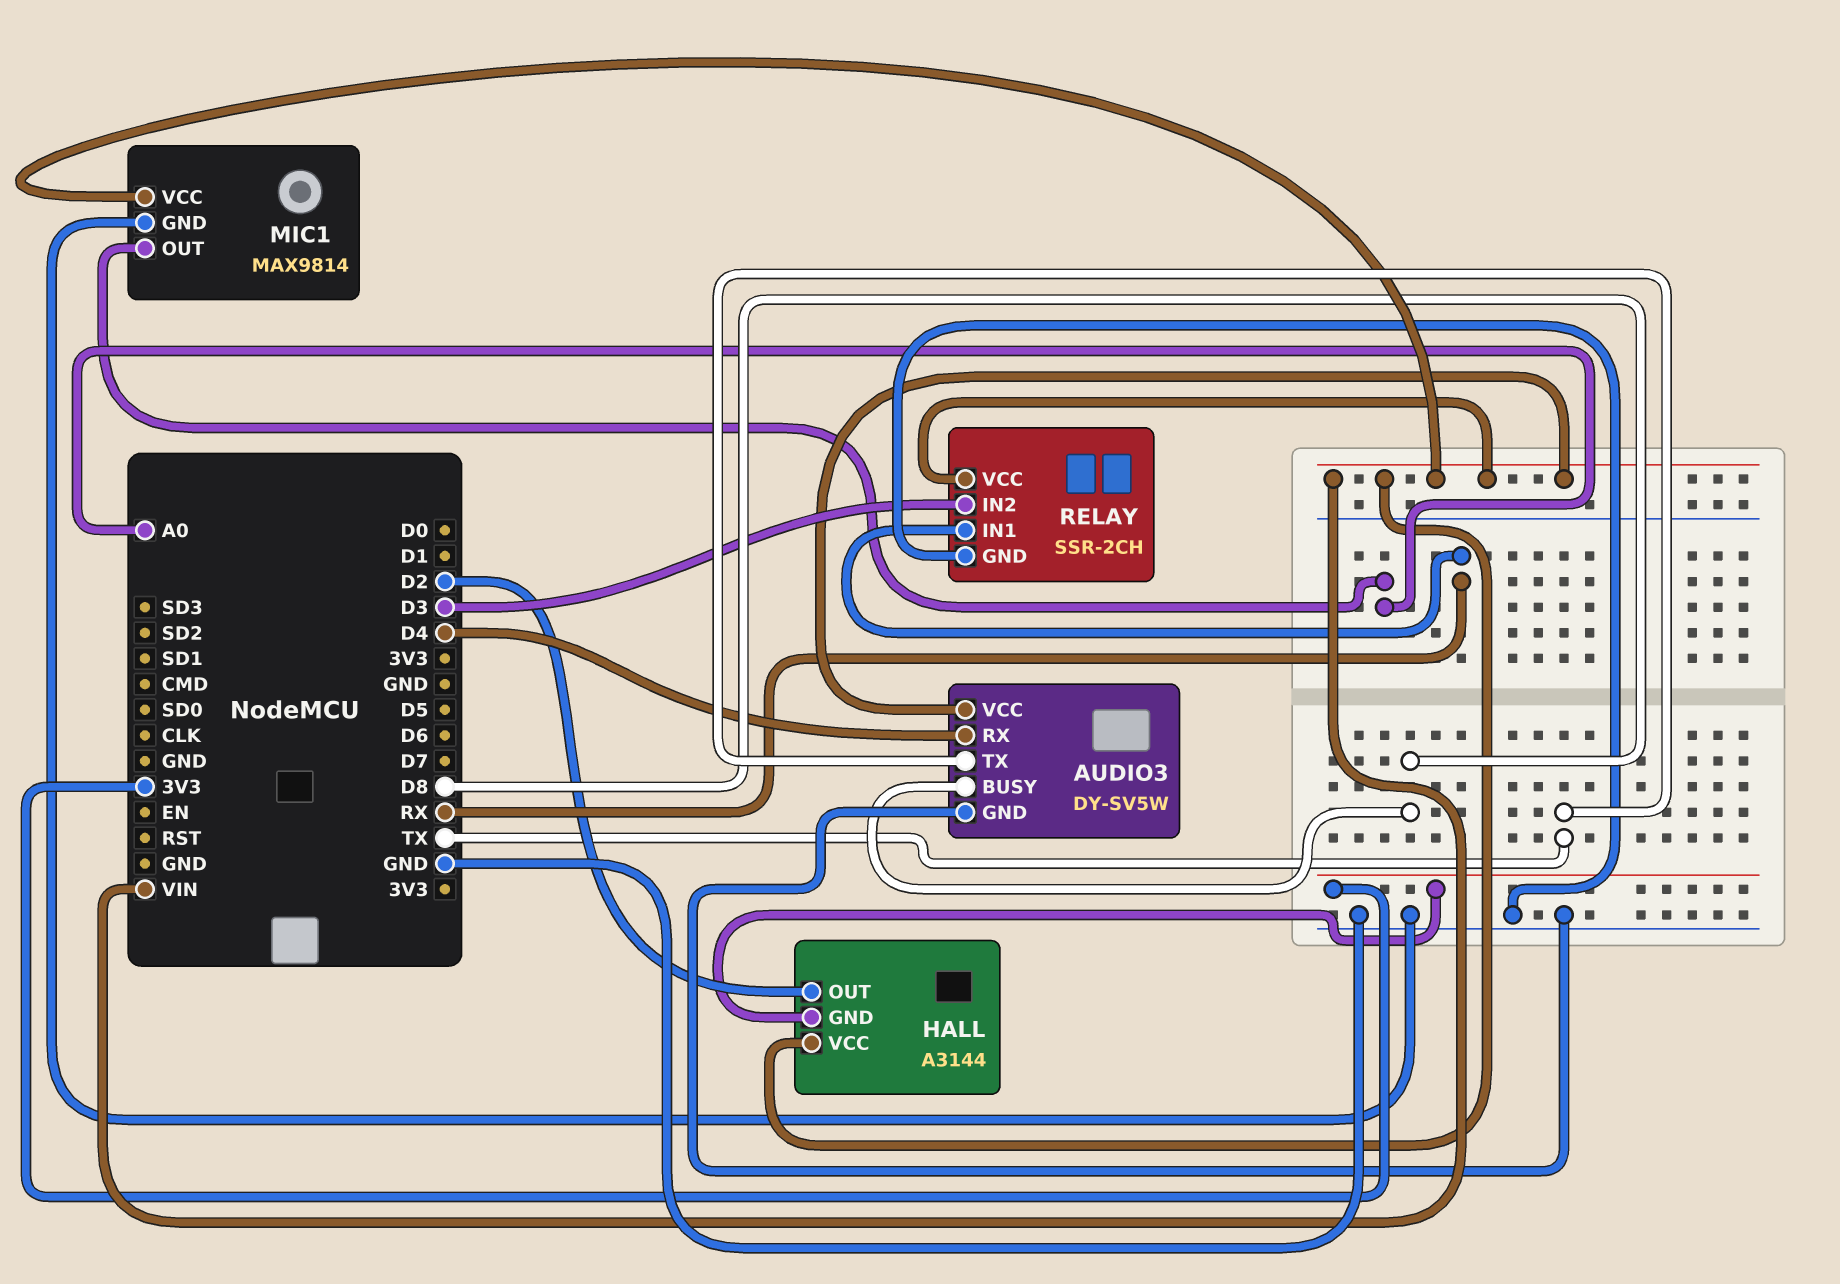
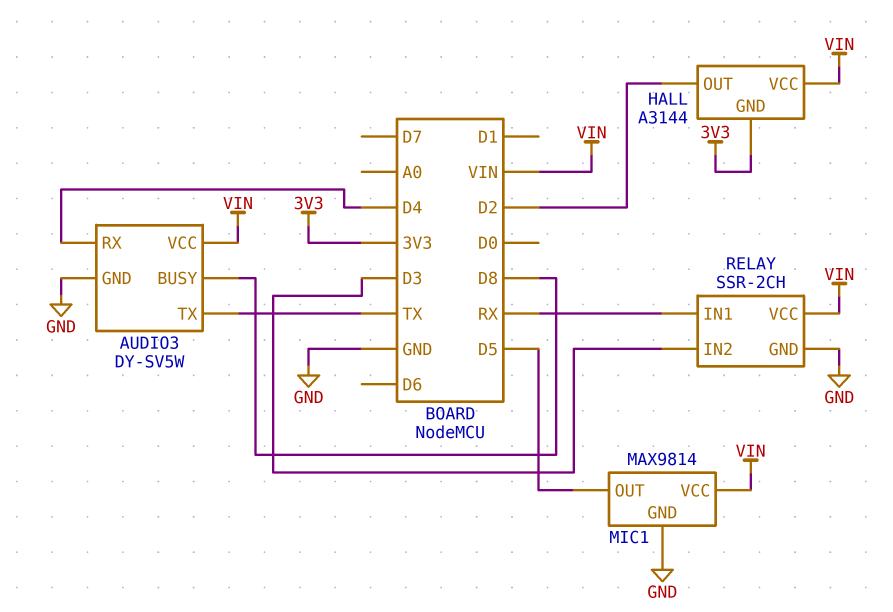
MIC1 pin OUT: A0 -> D5

